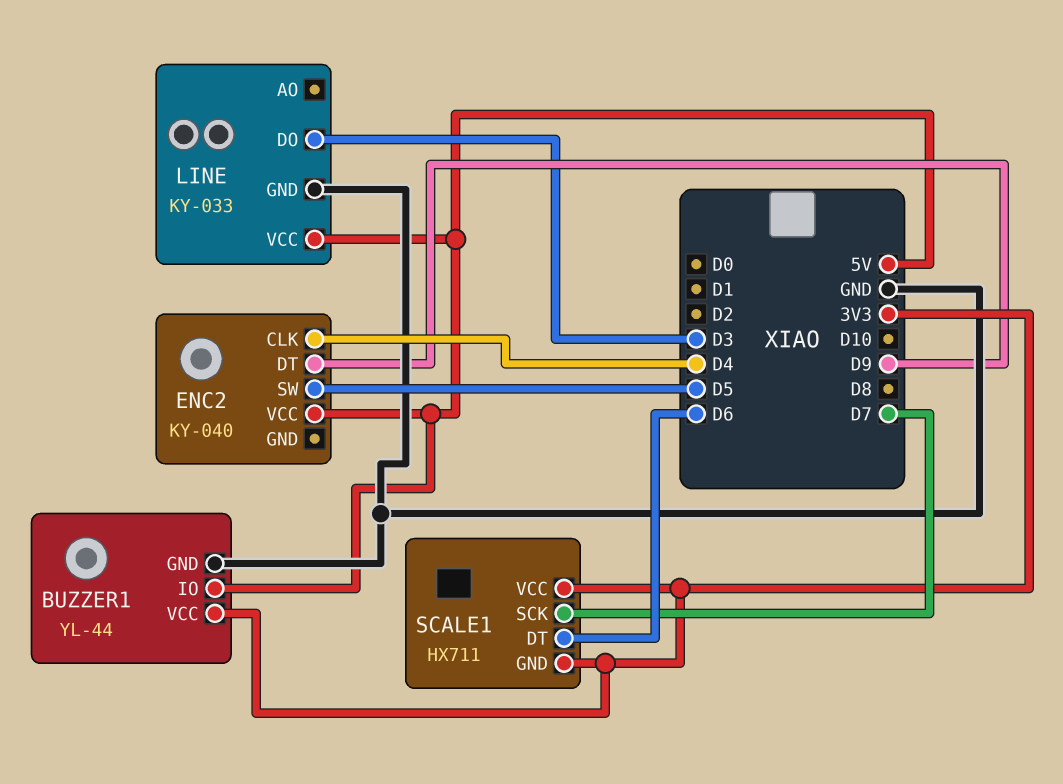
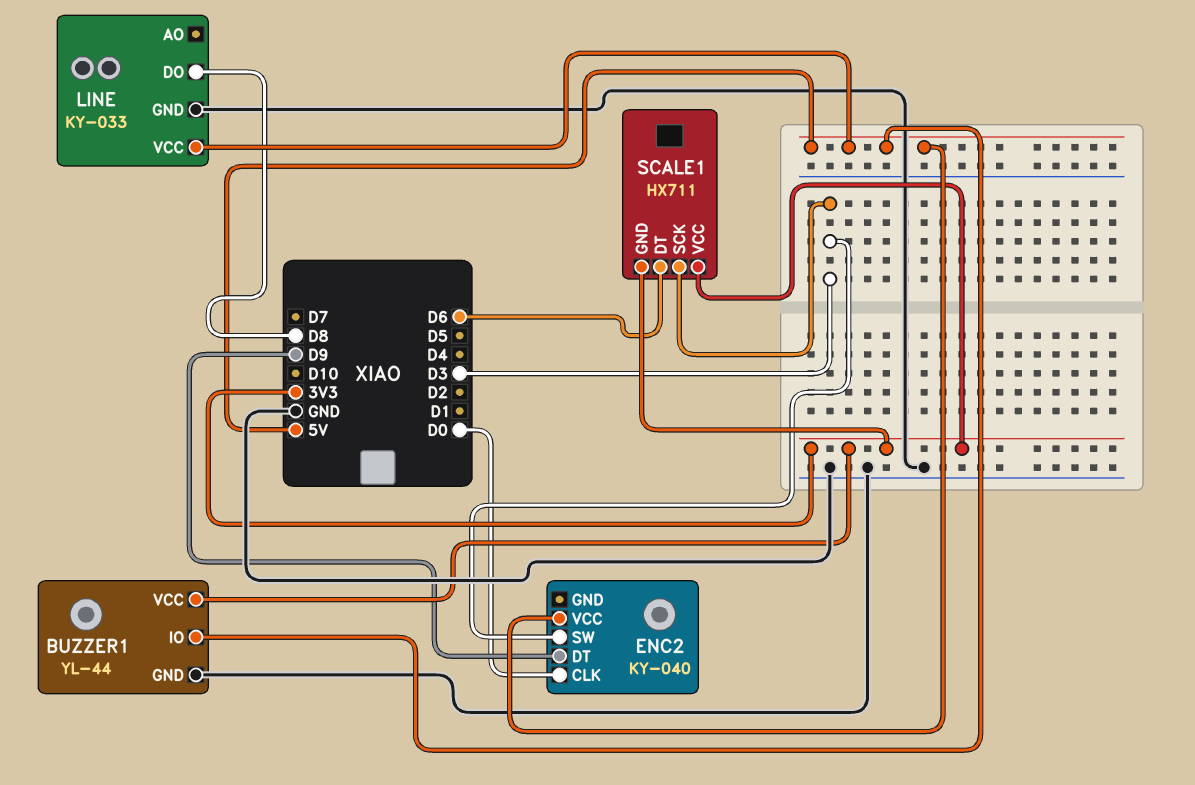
ENC2 pin CLK: D4 -> D0
ENC2 pin SW: D5 -> D3
LINE pin DO: D3 -> D8
SCALE1 pin SCK: D7 -> D3

